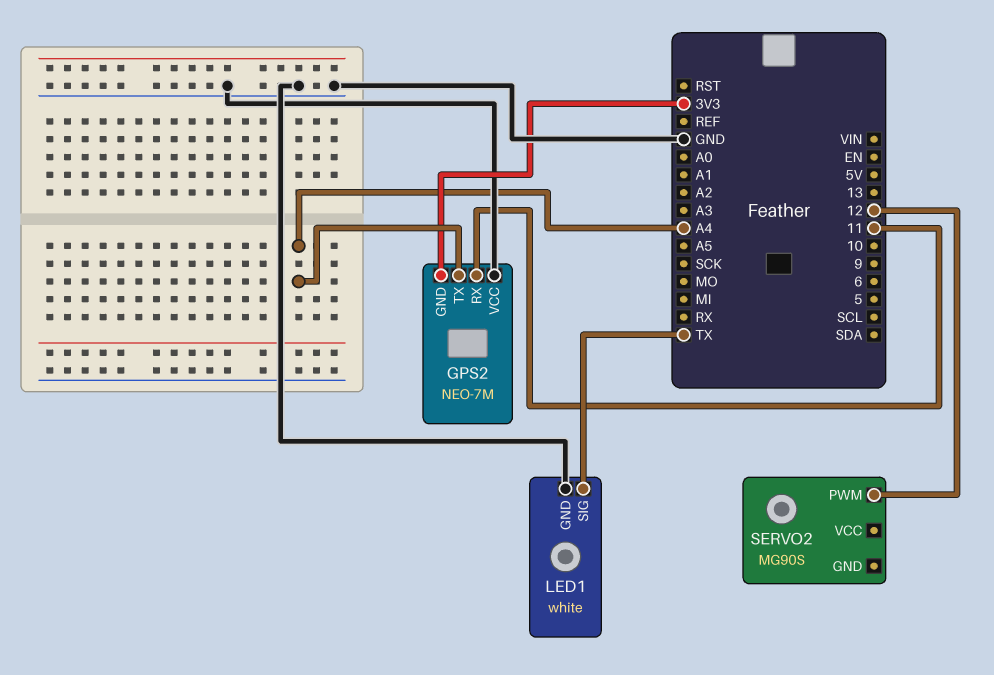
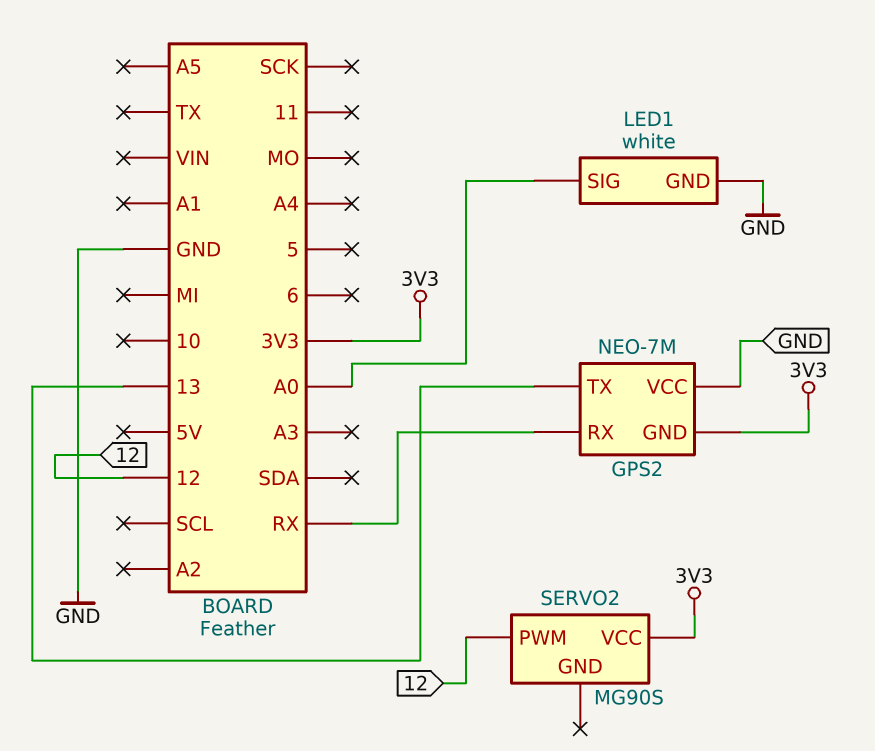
GPS2 pin RX: 11 -> RX
GPS2 pin TX: A4 -> 13
LED1 pin SIG: TX -> A0
SERVO2 pin VCC: none -> 3V3

